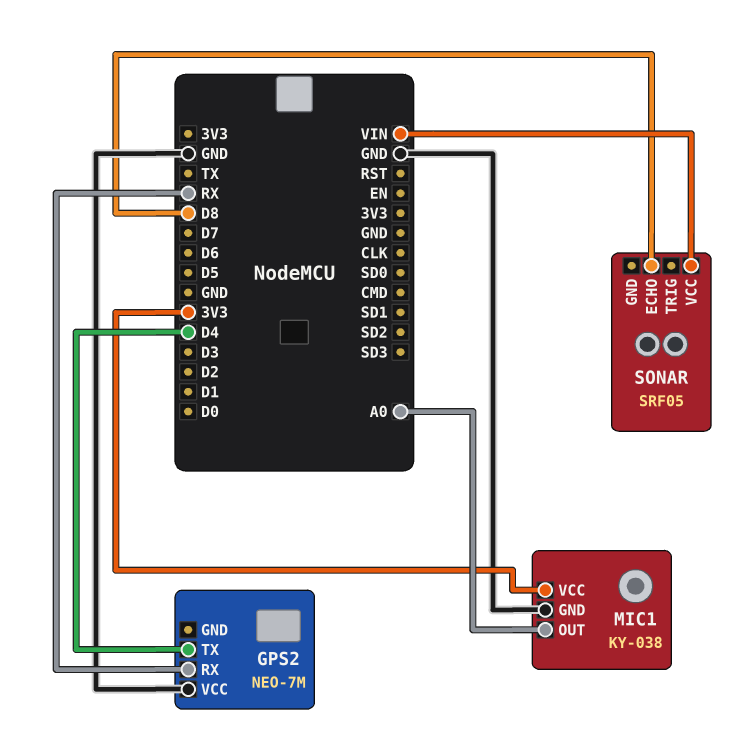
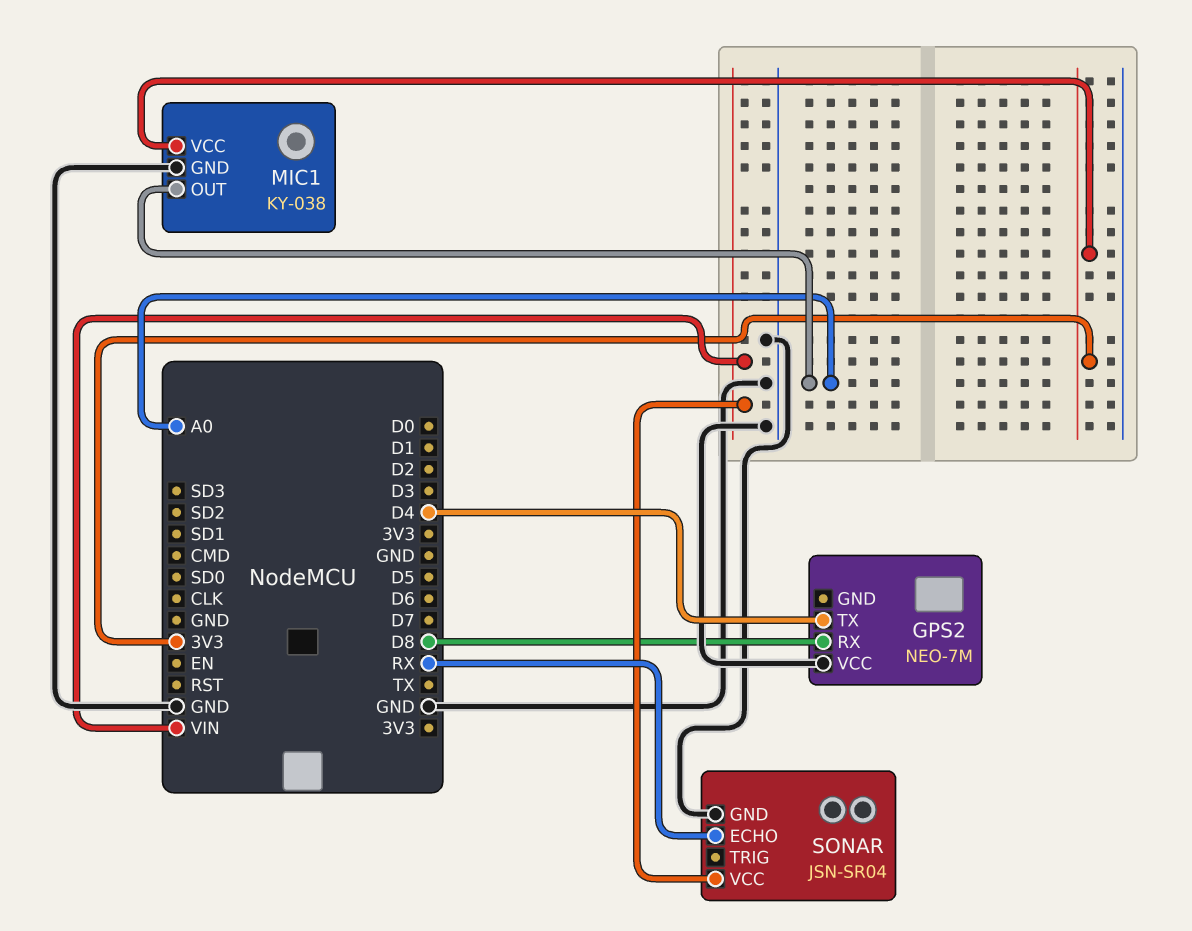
GPS2 pin RX: RX -> D8
SONAR: SRF05 -> JSN-SR04
SONAR pin ECHO: D8 -> RX
SONAR pin GND: none -> GND

